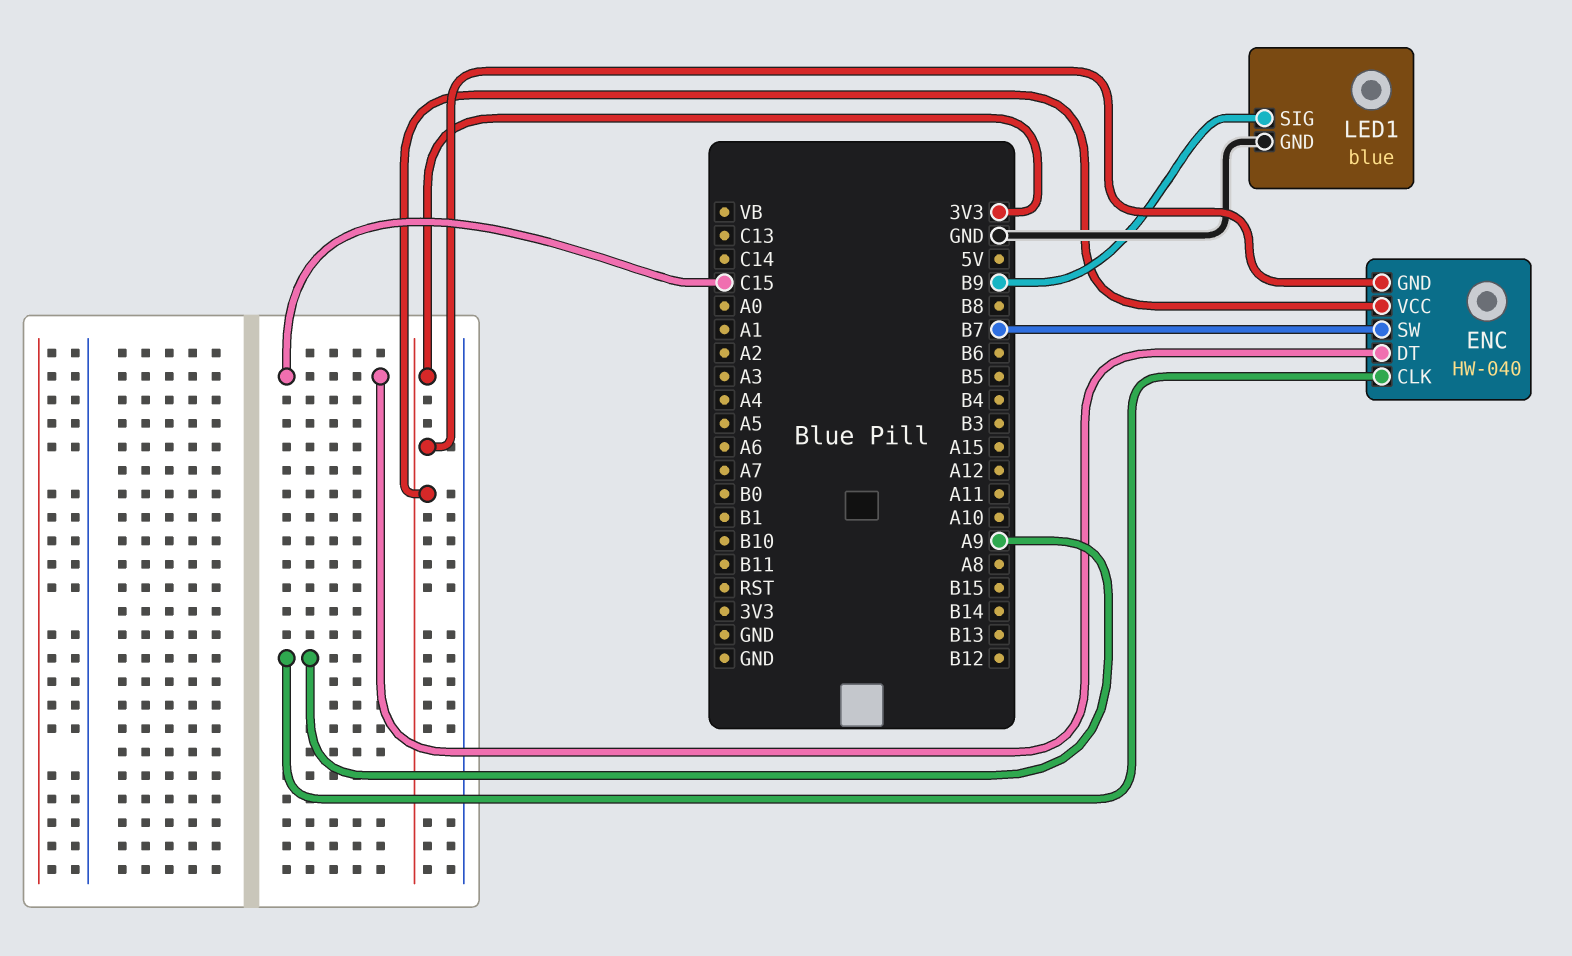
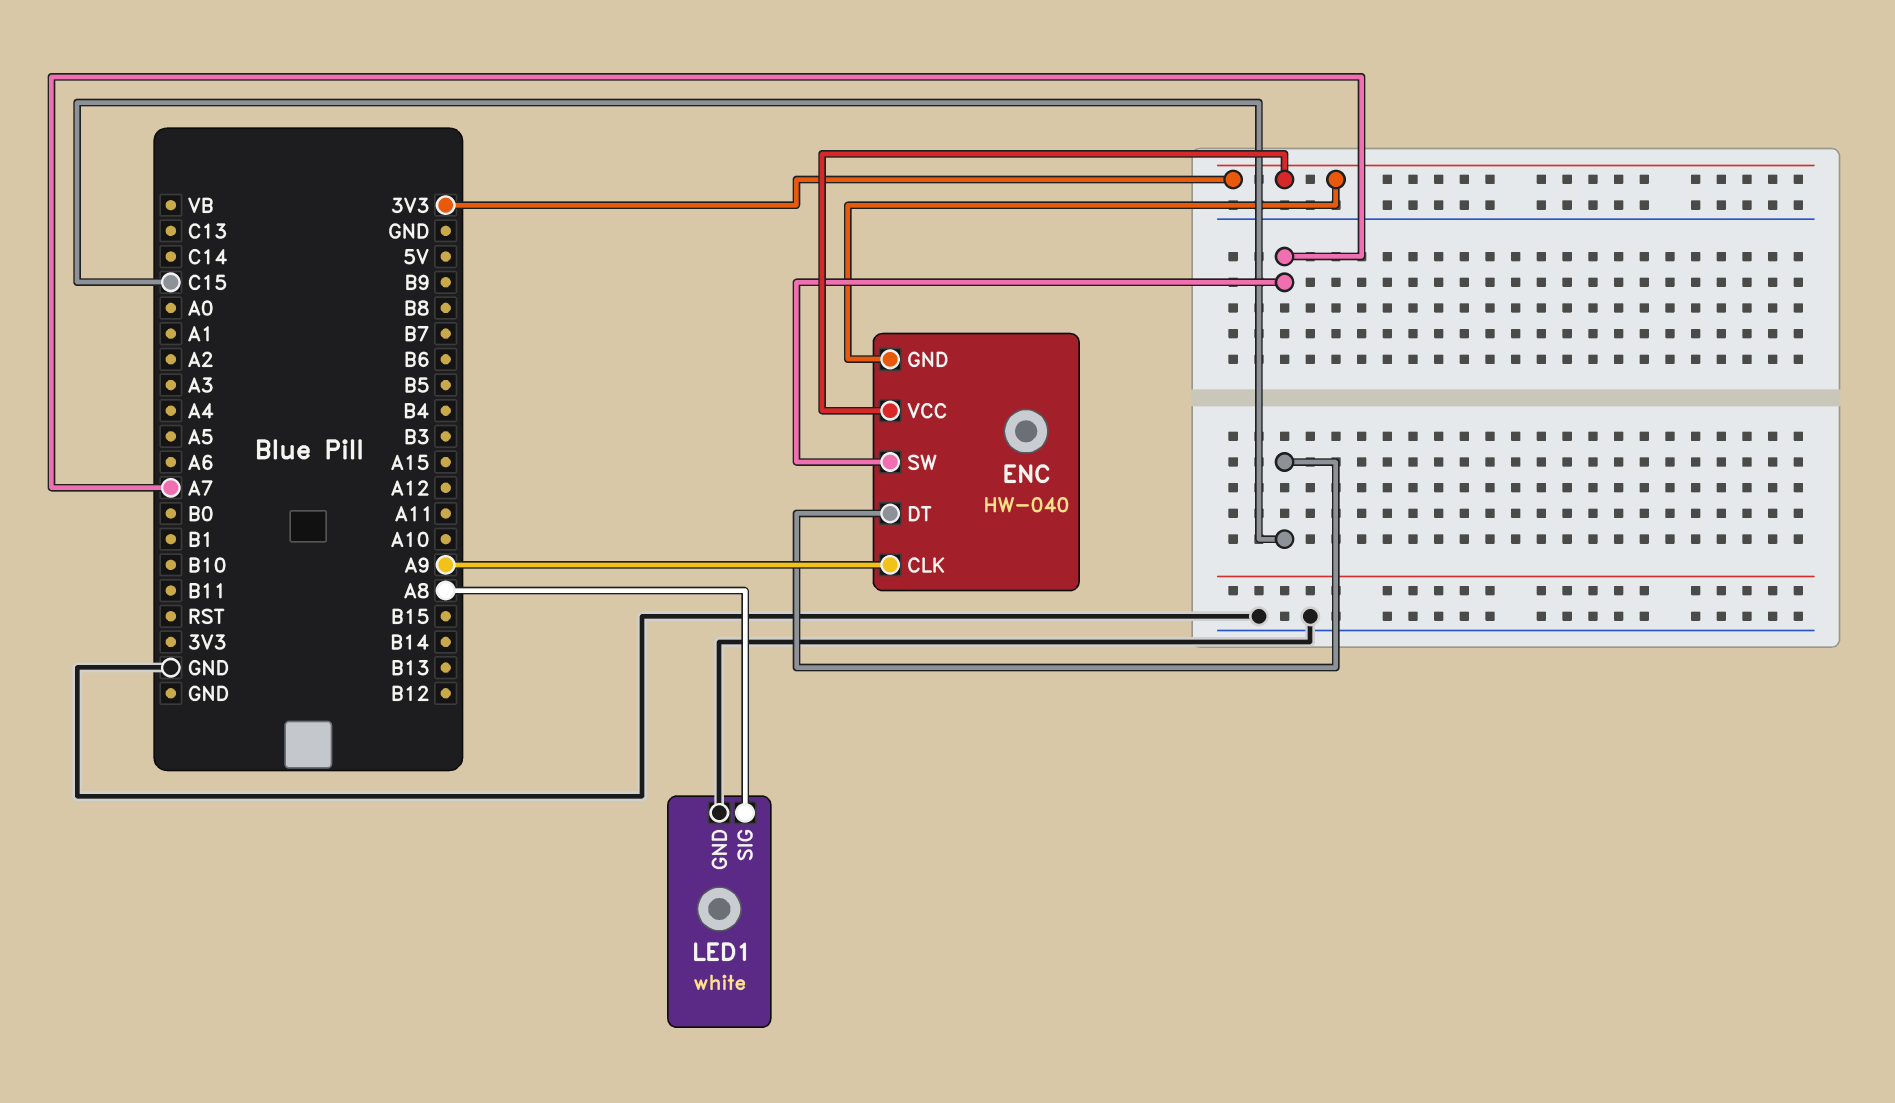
ENC pin SW: B7 -> A7
LED1: blue -> white
LED1 pin SIG: B9 -> A8

